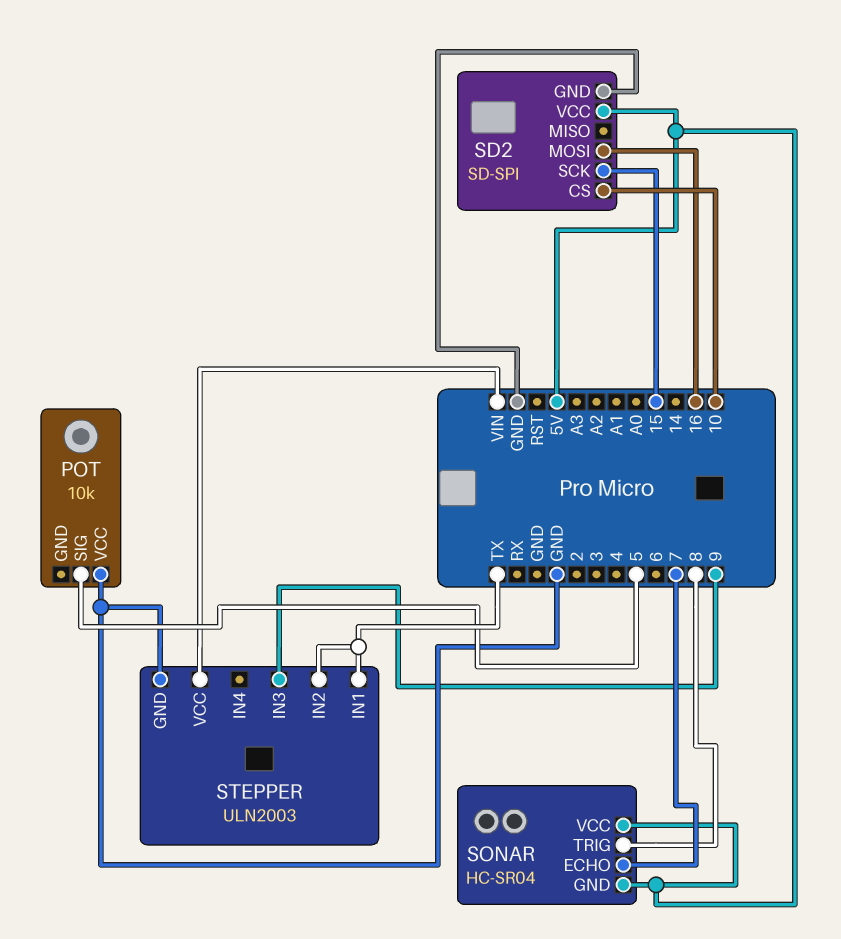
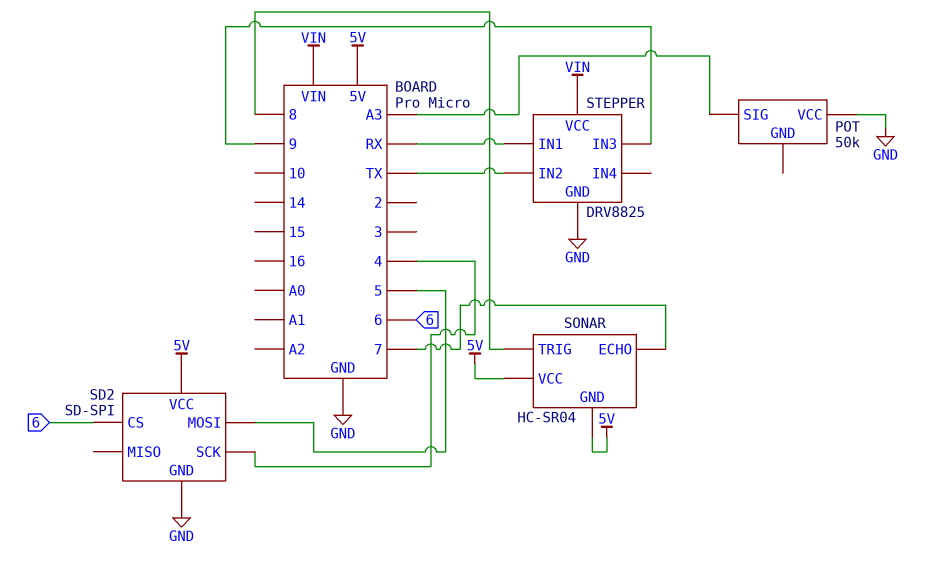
POT: 10k -> 50k
POT pin SIG: 5 -> A3
SD2 pin CS: 10 -> 6
SD2 pin MOSI: 16 -> 5
SD2 pin SCK: 15 -> 4
STEPPER: ULN2003 -> DRV8825
STEPPER pin IN1: TX -> RX

